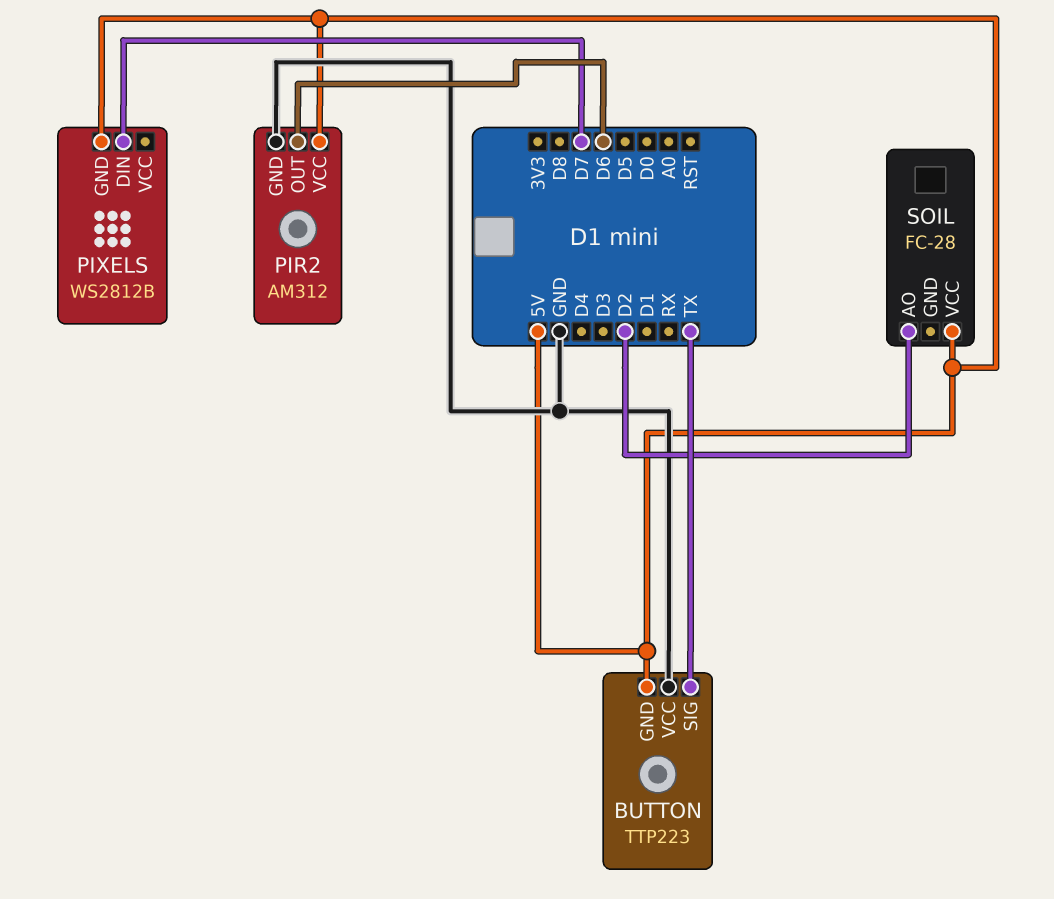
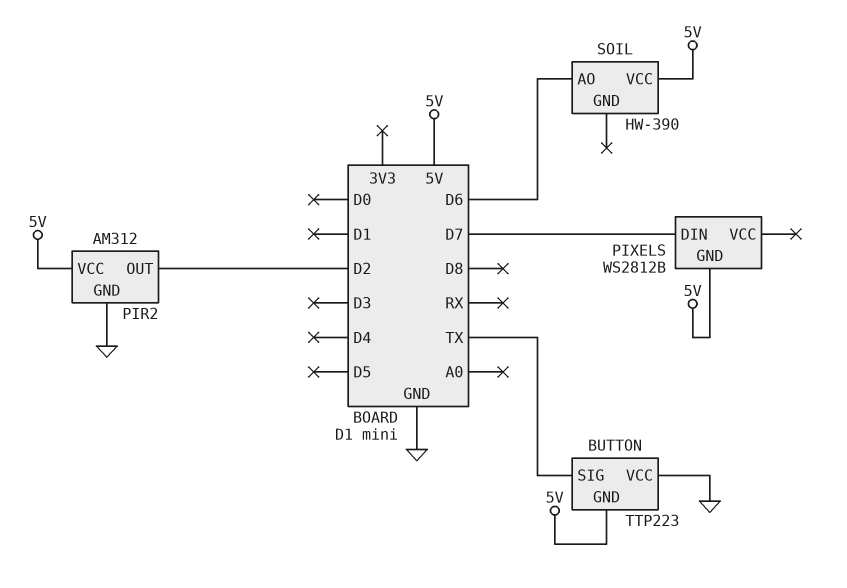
PIR2 pin OUT: D6 -> D2
SOIL: FC-28 -> HW-390
SOIL pin AO: D2 -> D6

